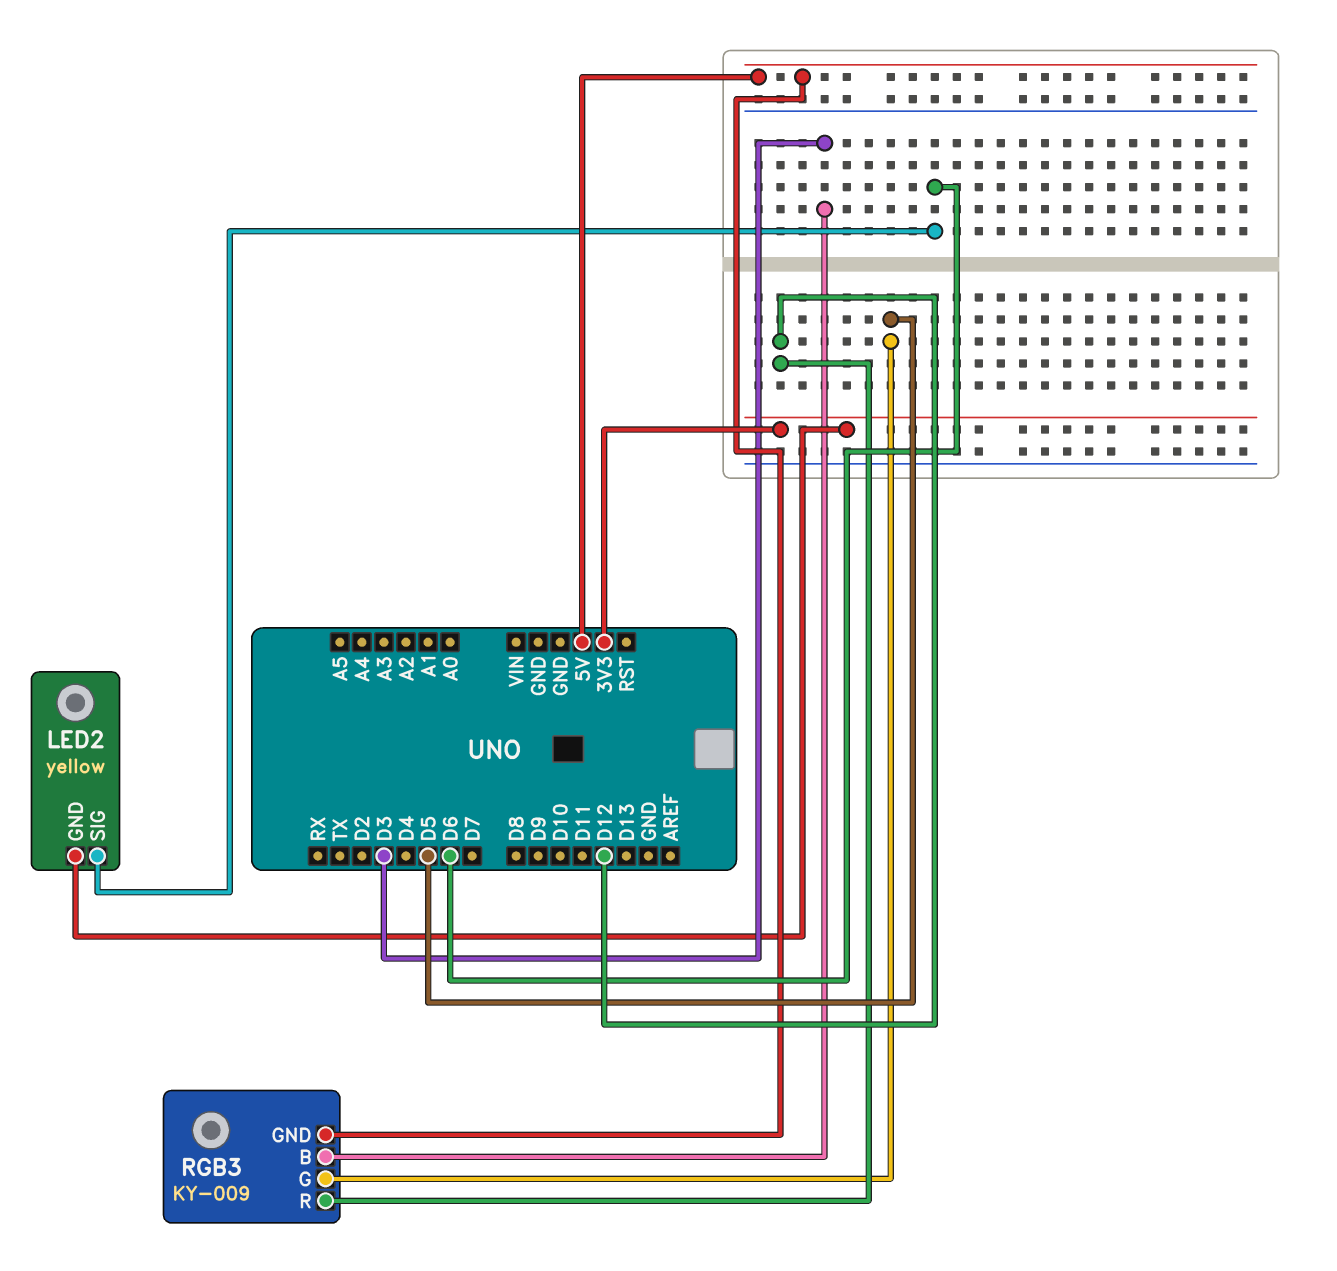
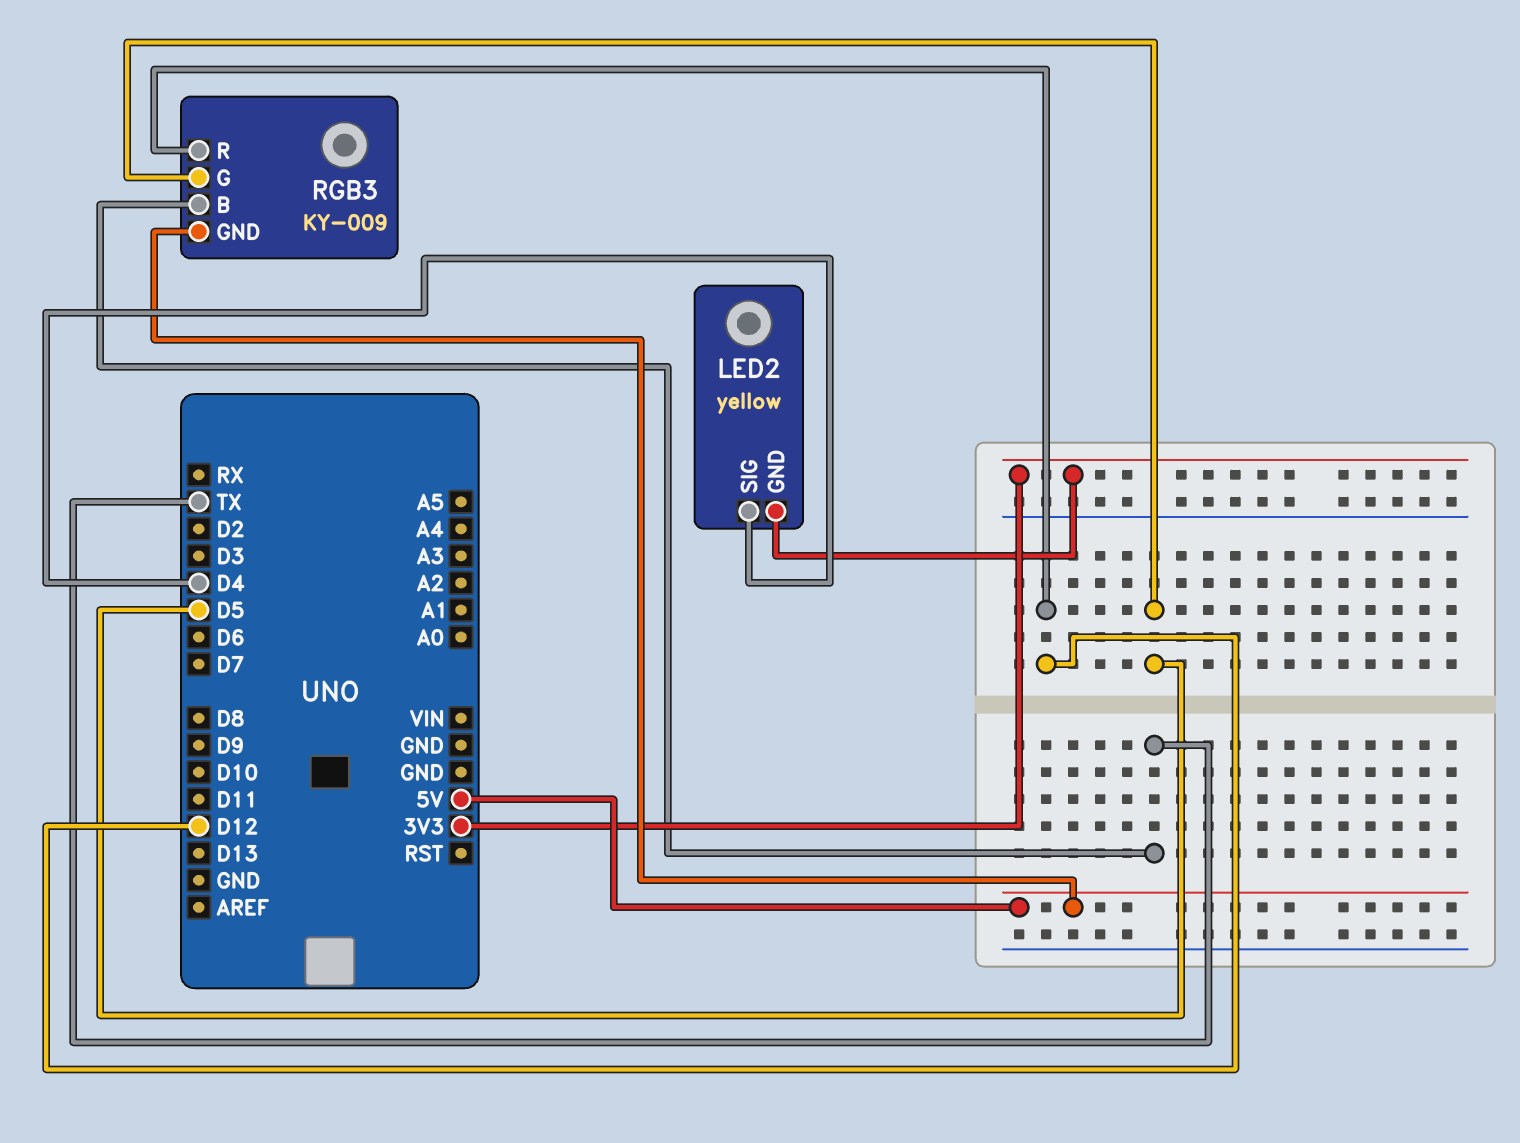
LED2 pin SIG: D6 -> D4
RGB3 pin B: D3 -> TX

